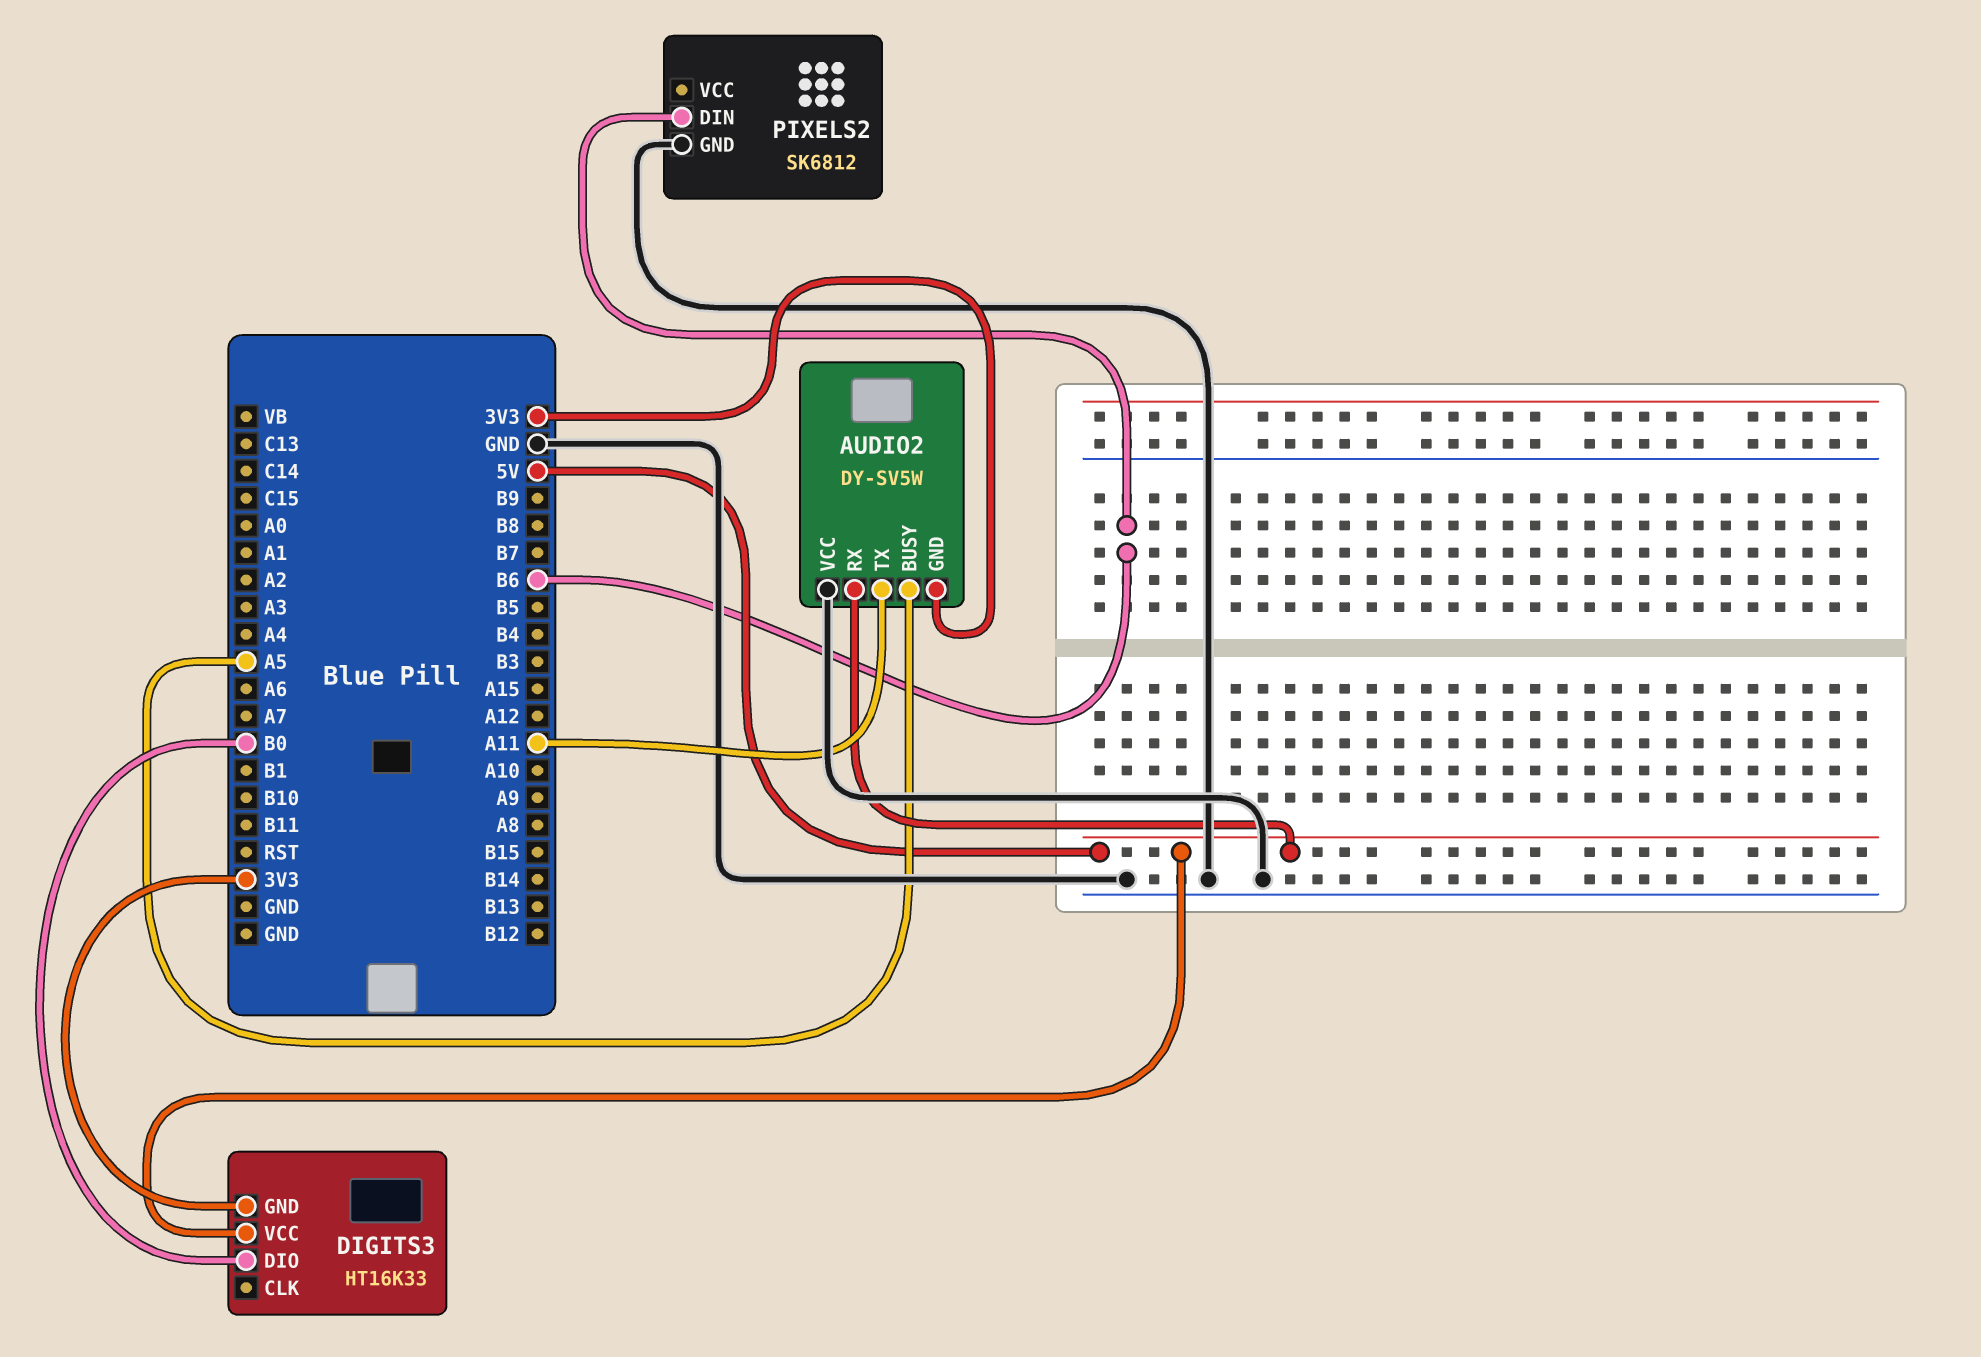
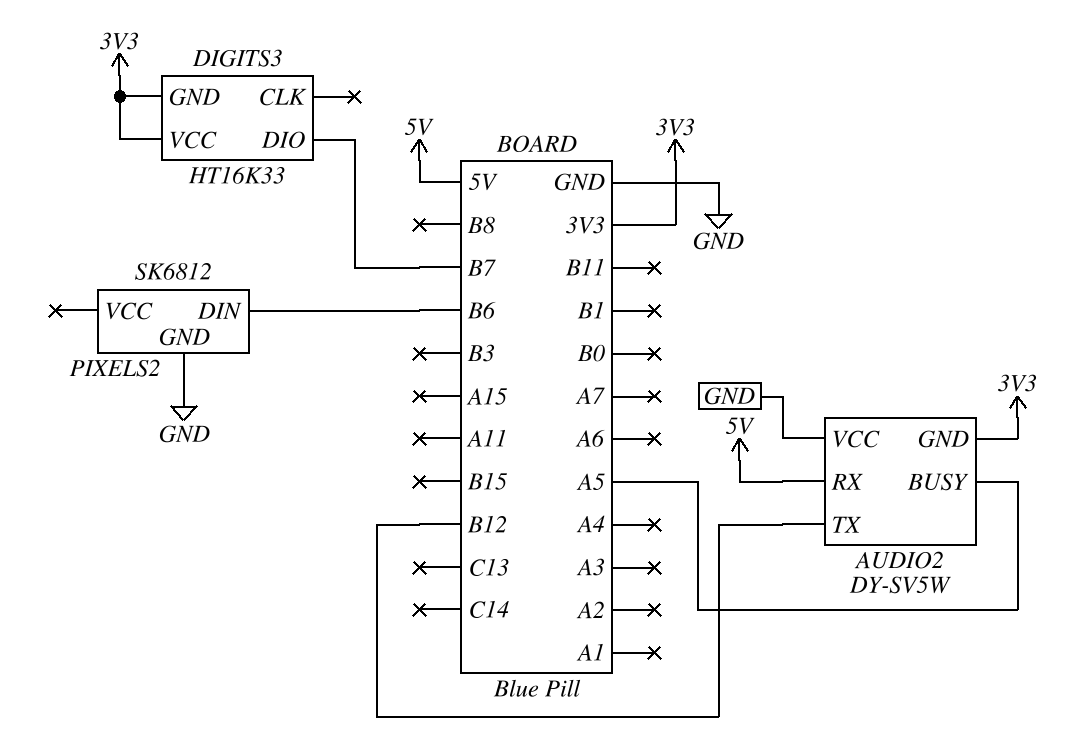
AUDIO2 pin TX: A11 -> B12
DIGITS3 pin DIO: B0 -> B7
DIGITS3 pin VCC: 5V -> 3V3

